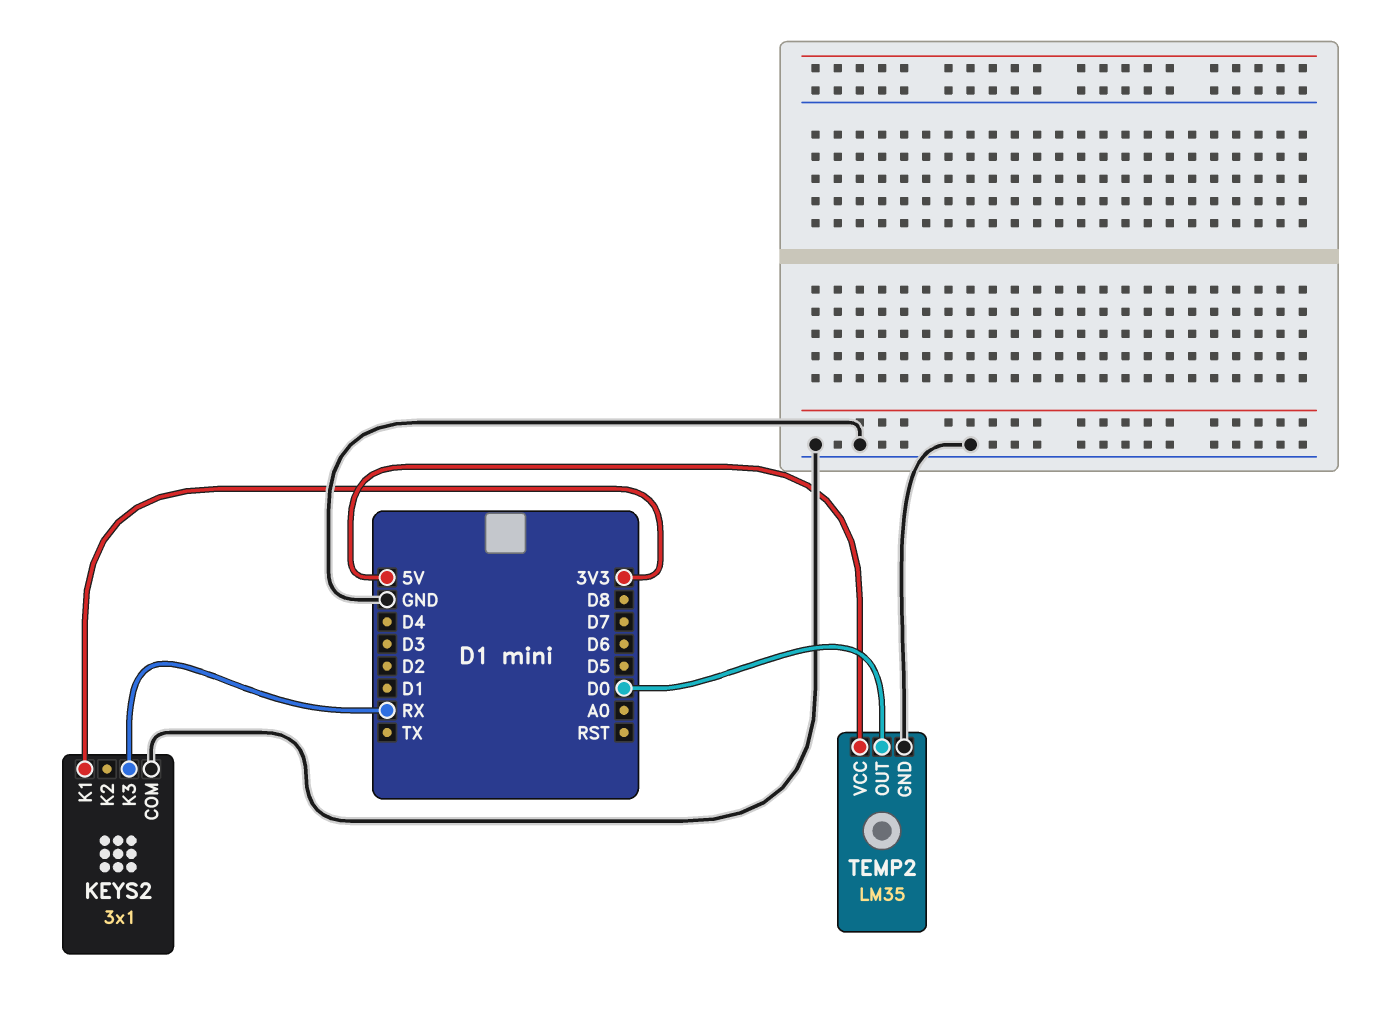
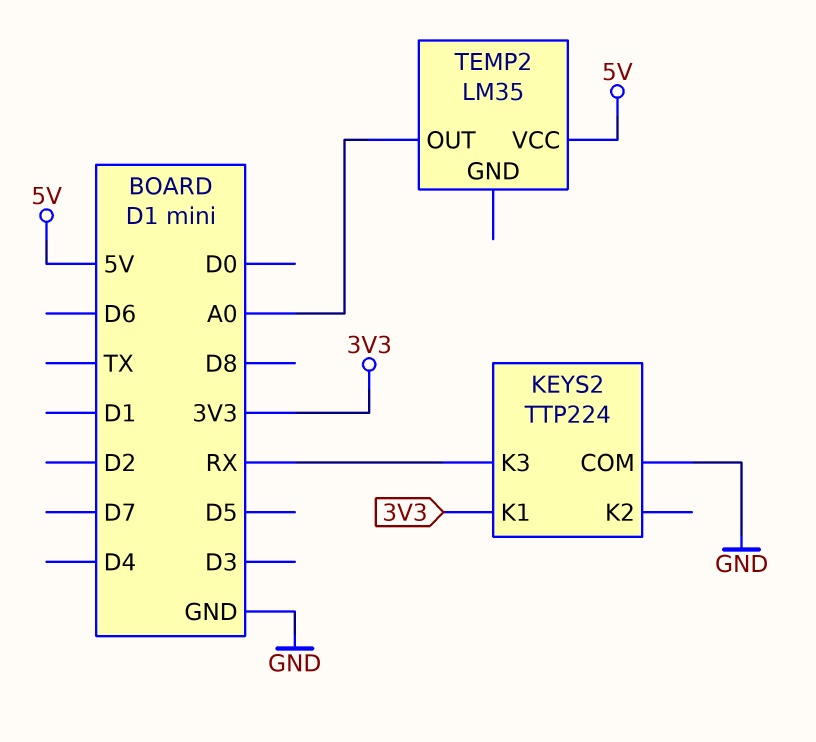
KEYS2: 3x1 -> TTP224
TEMP2 pin GND: GND -> none
TEMP2 pin OUT: D0 -> A0

